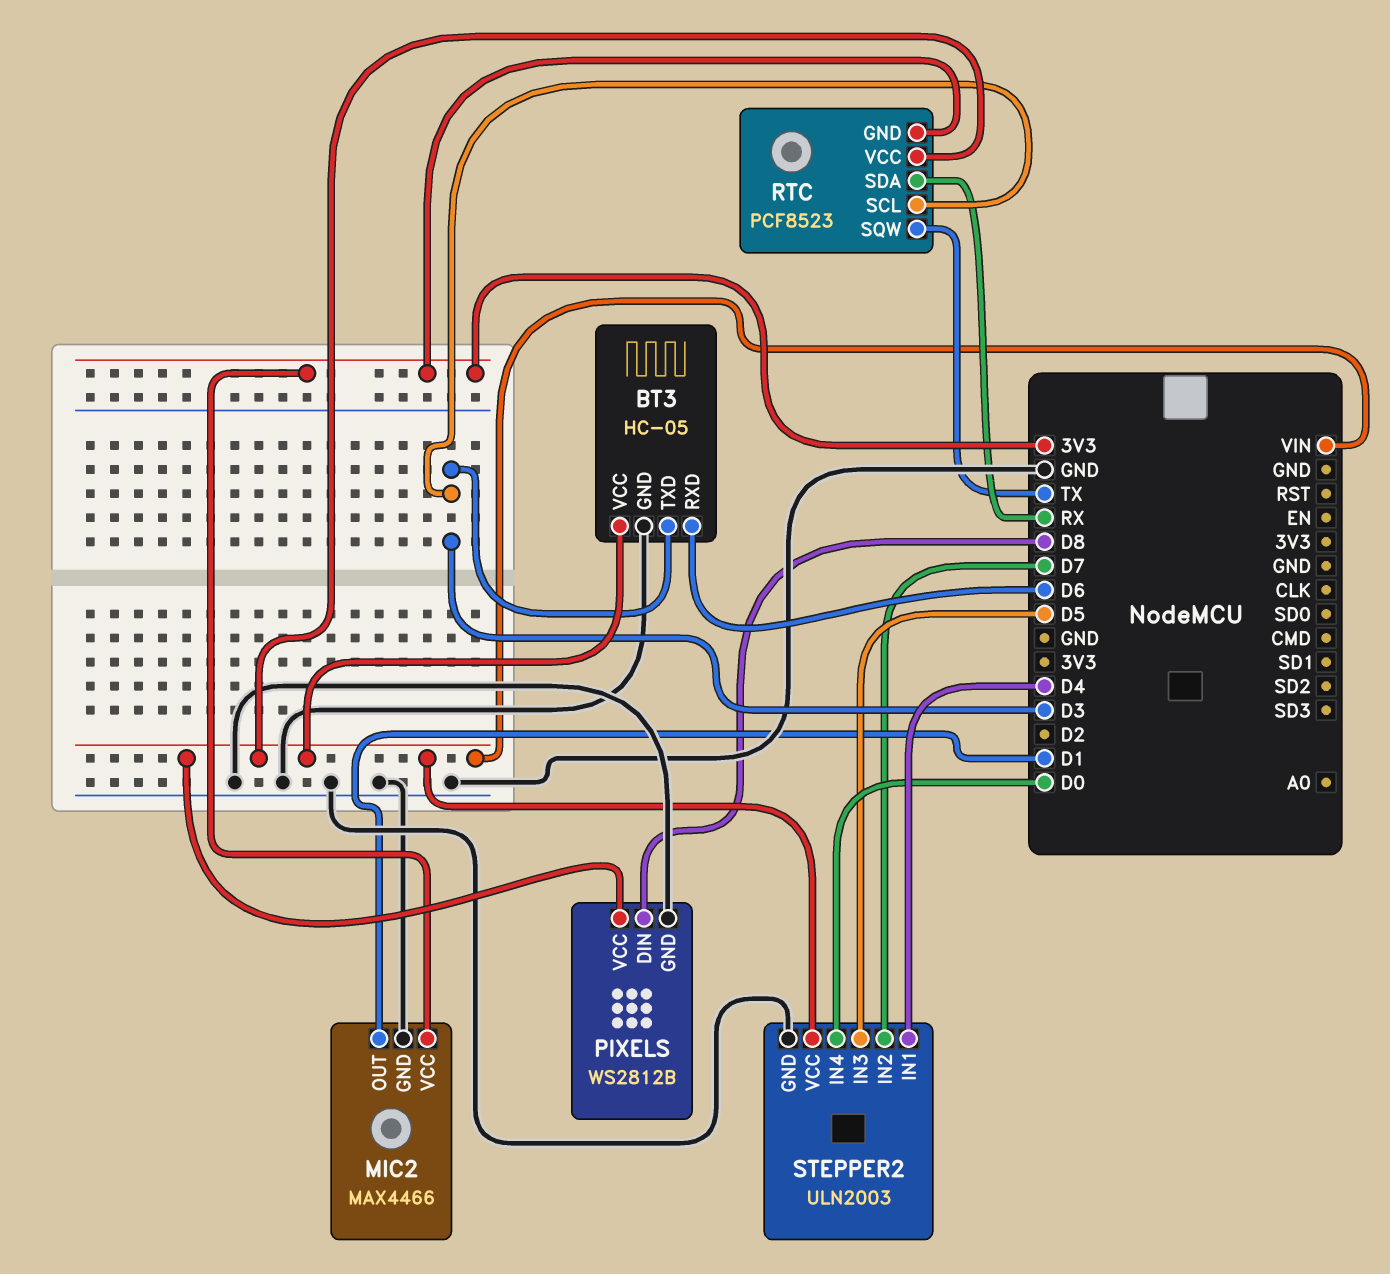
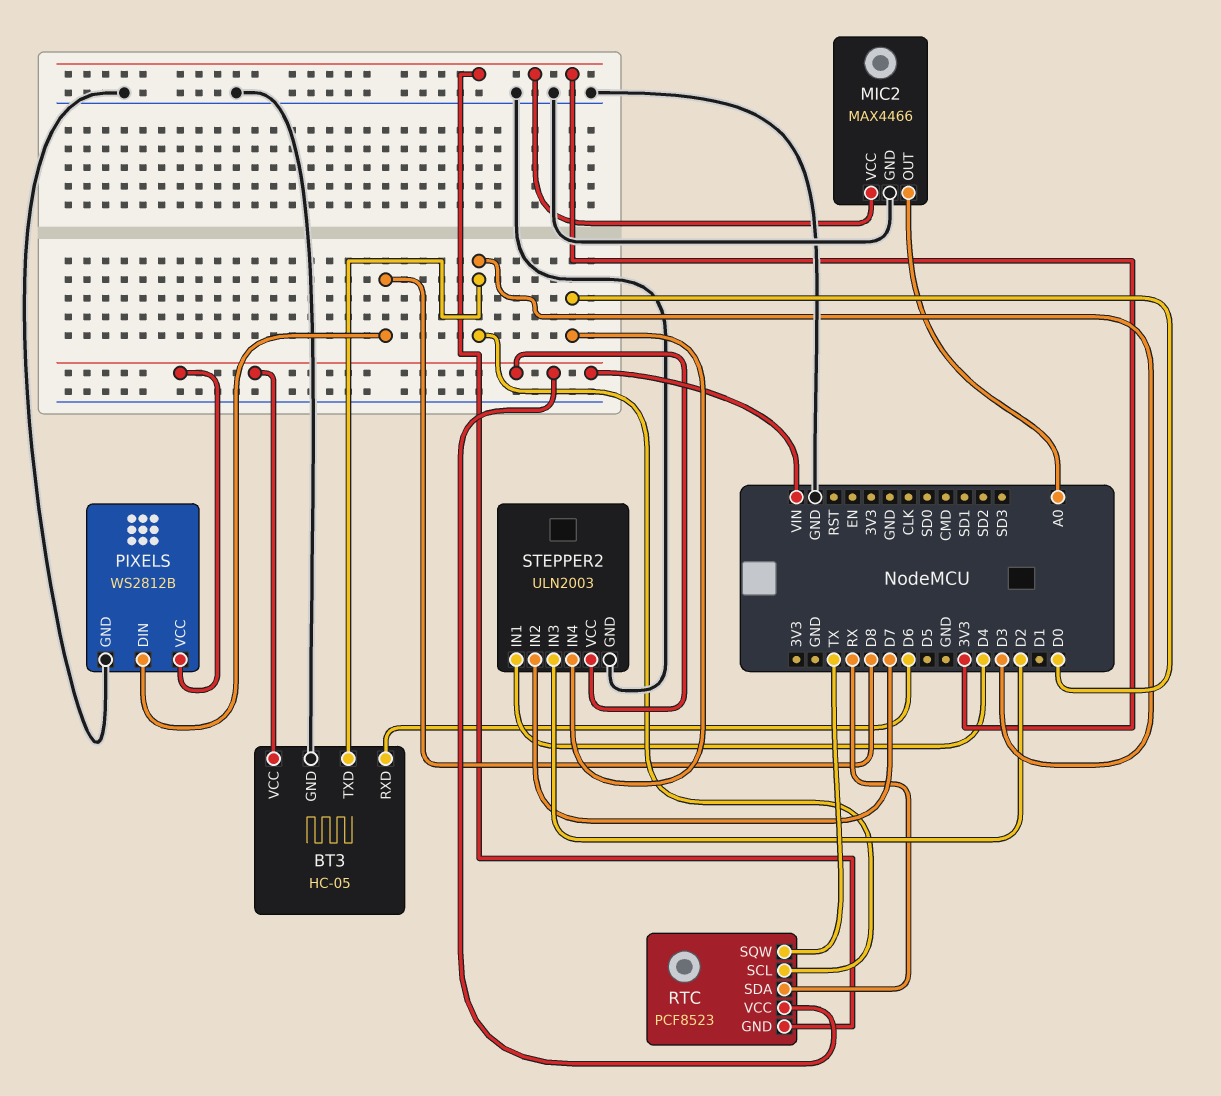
MIC2 pin OUT: D1 -> A0
STEPPER2 pin IN3: D5 -> D2

